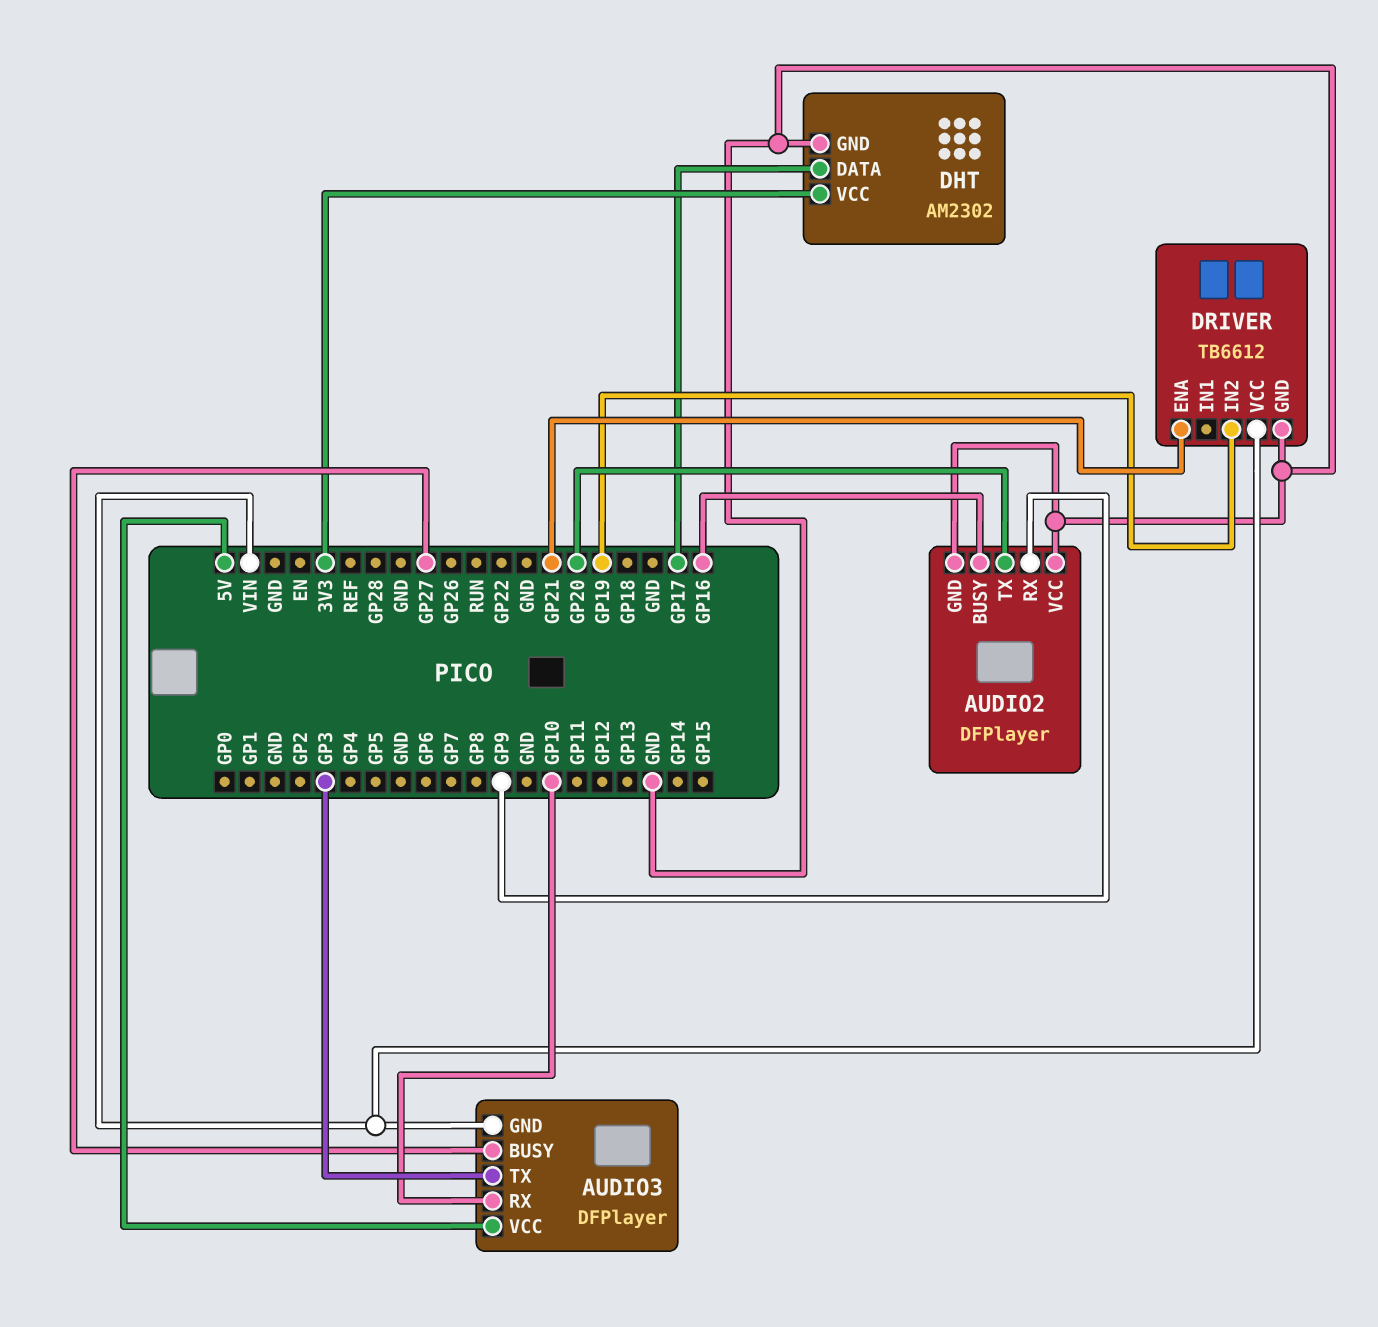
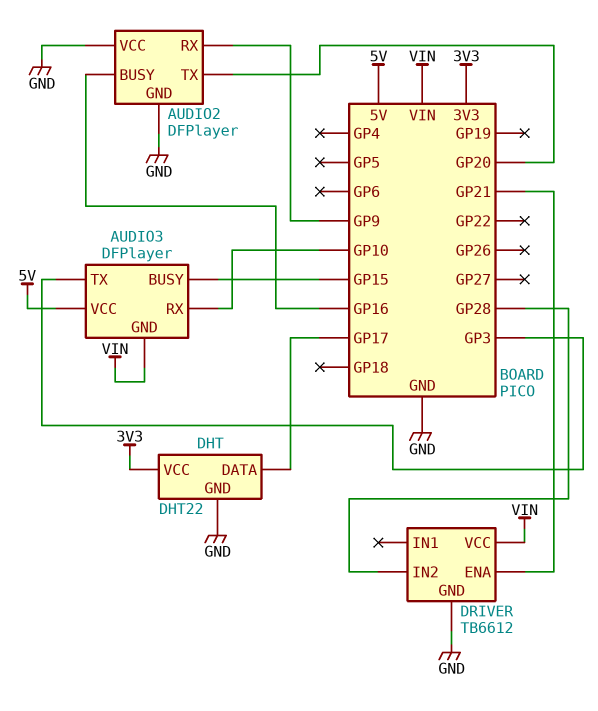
AUDIO3 pin BUSY: GP27 -> GP15
DHT: AM2302 -> DHT22
DRIVER pin IN2: GP19 -> GP28

